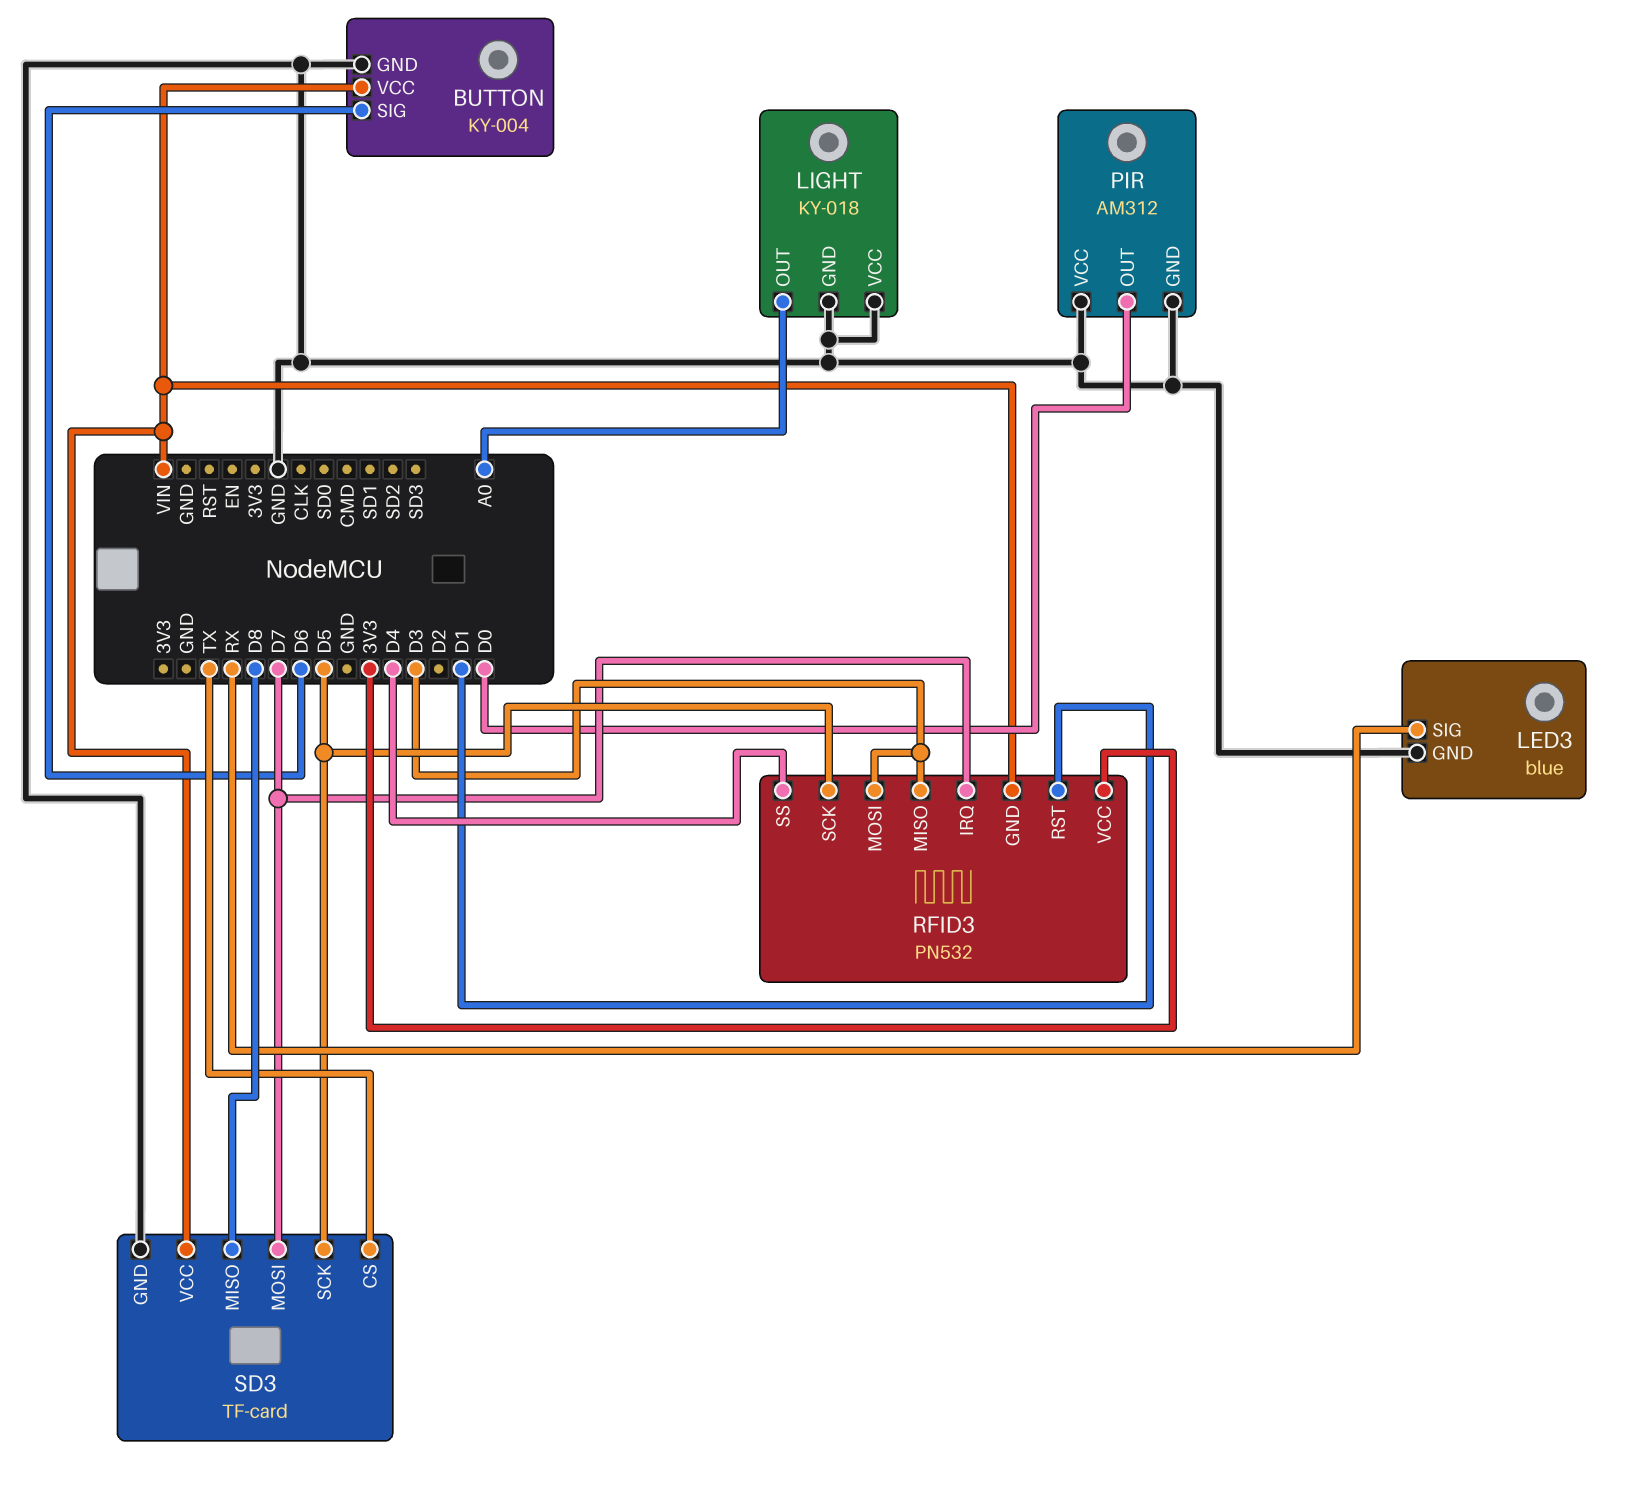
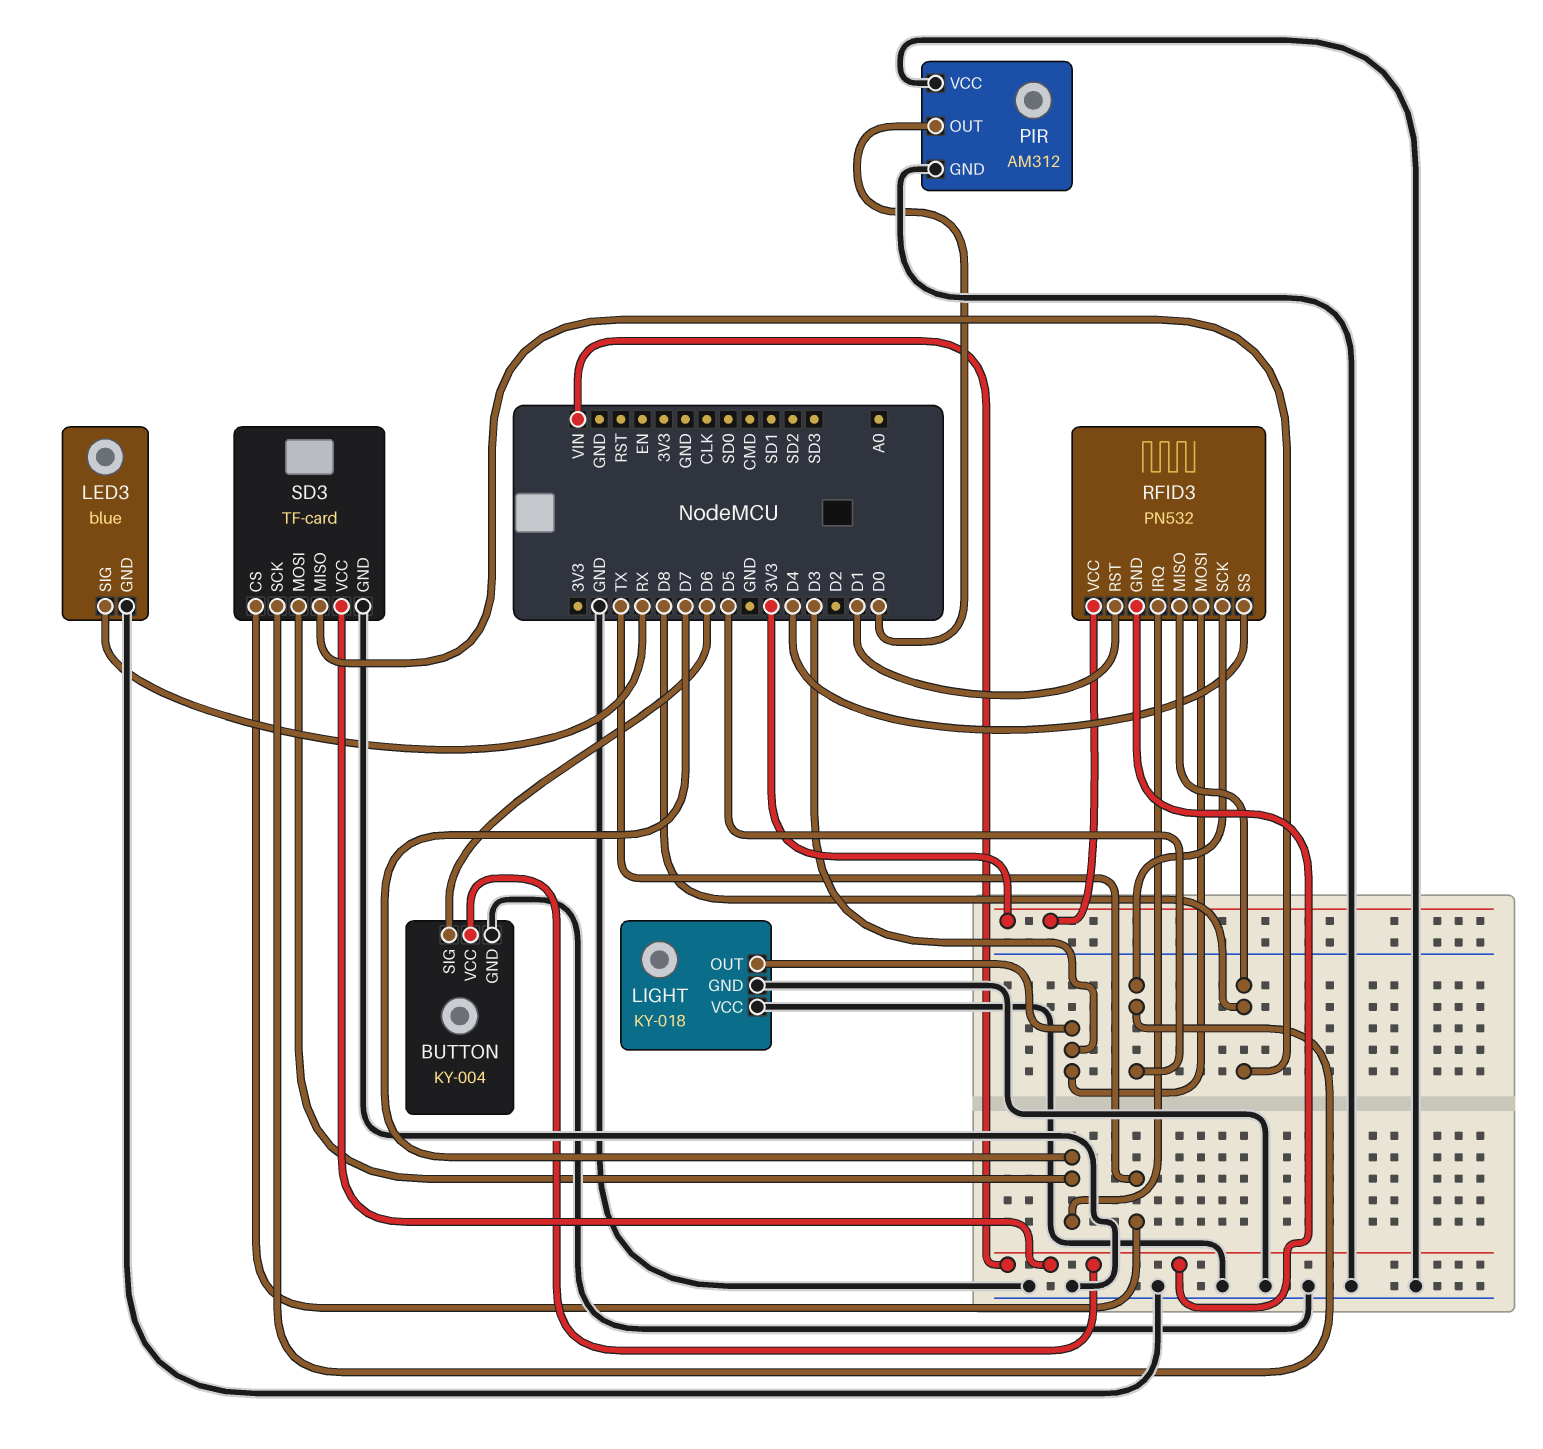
LIGHT pin OUT: A0 -> D3
RFID3 pin MISO: D3 -> D8

